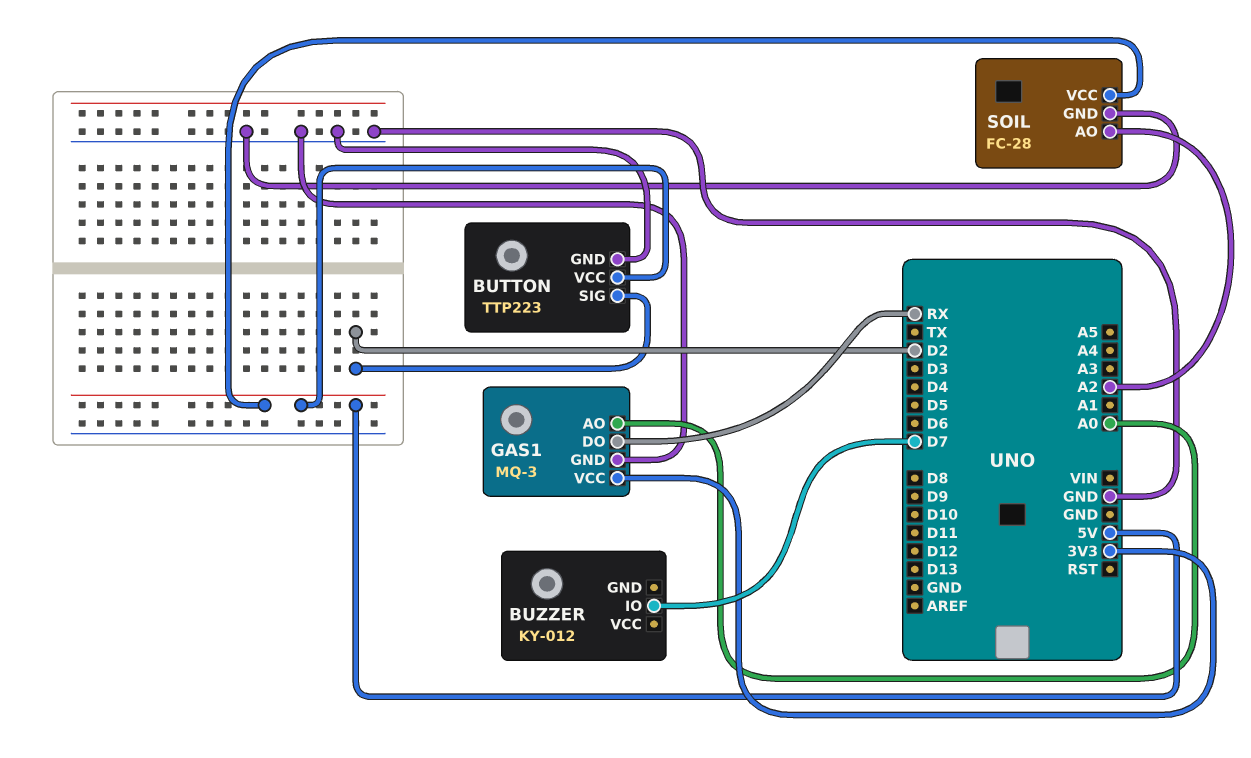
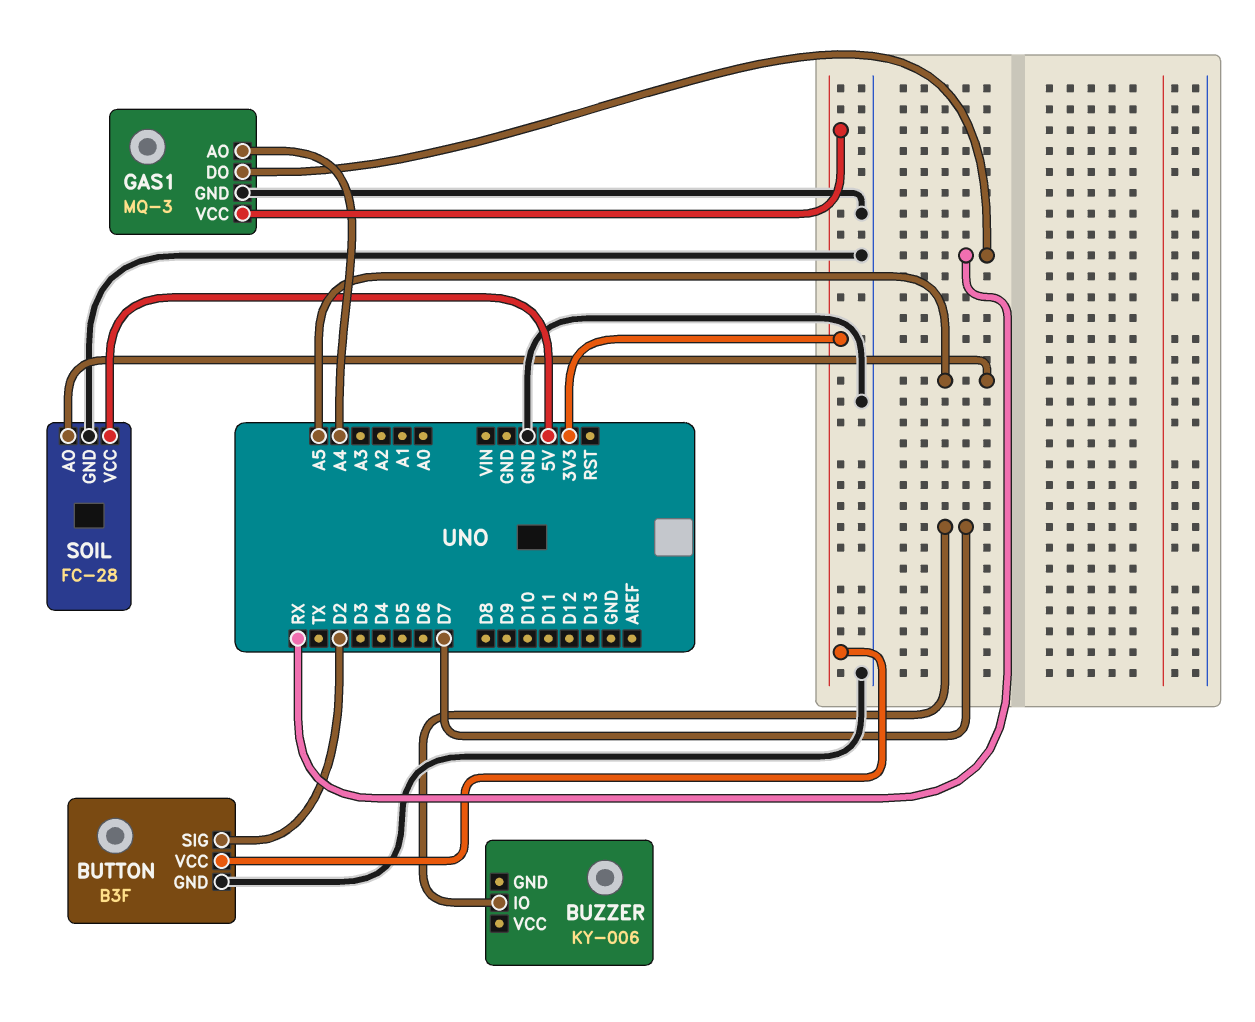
BUTTON: TTP223 -> B3F
BUTTON pin VCC: 5V -> 3V3
BUZZER: KY-012 -> KY-006
GAS1 pin AO: A0 -> A4
SOIL pin AO: A2 -> A5

